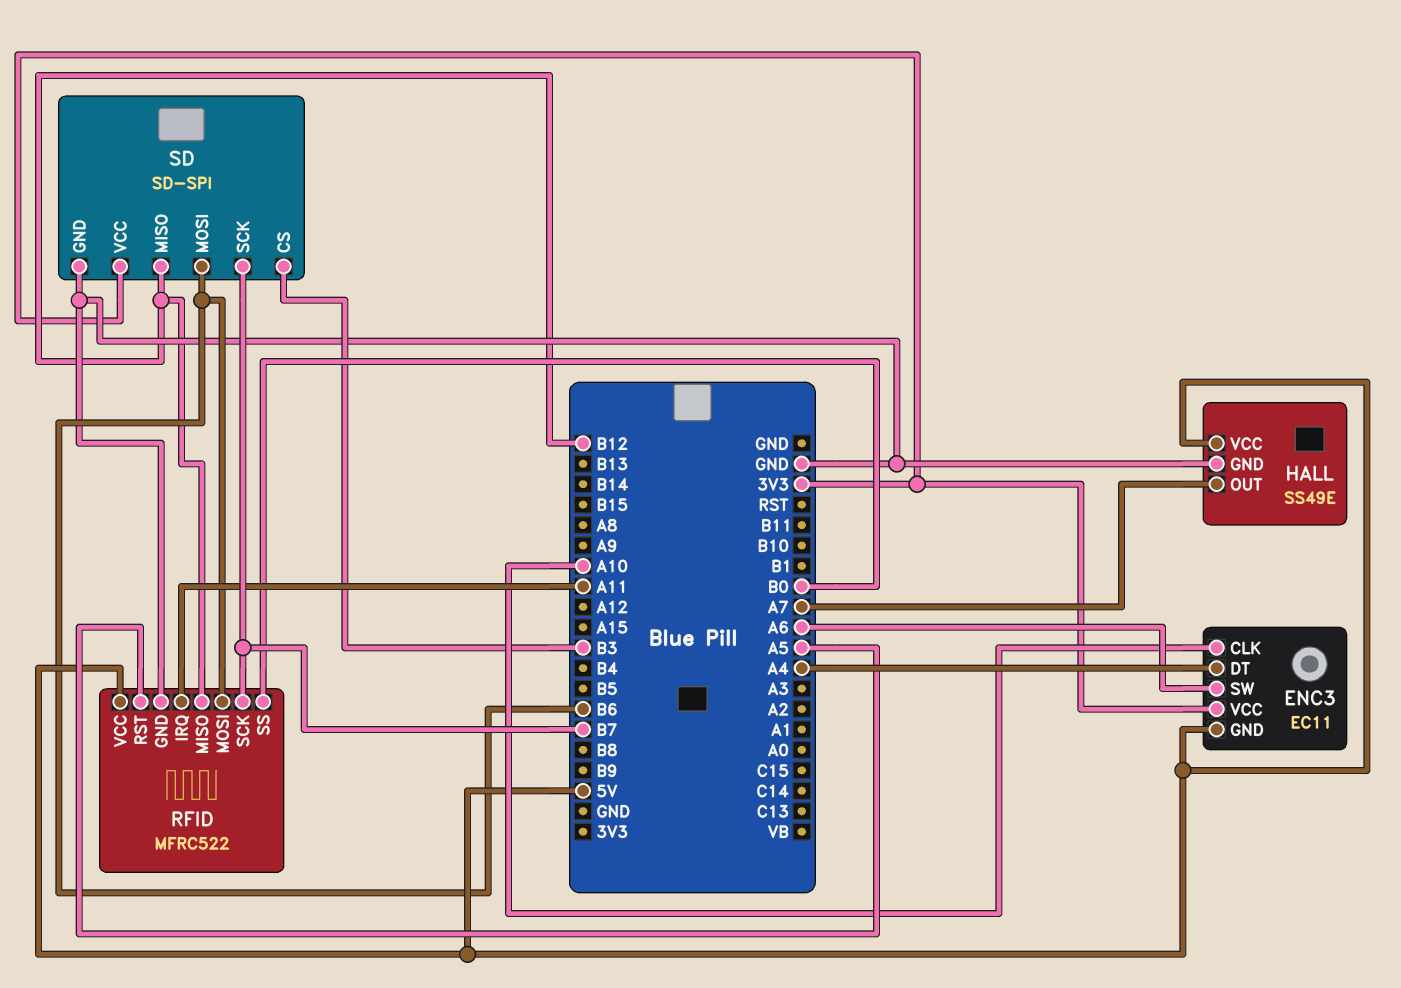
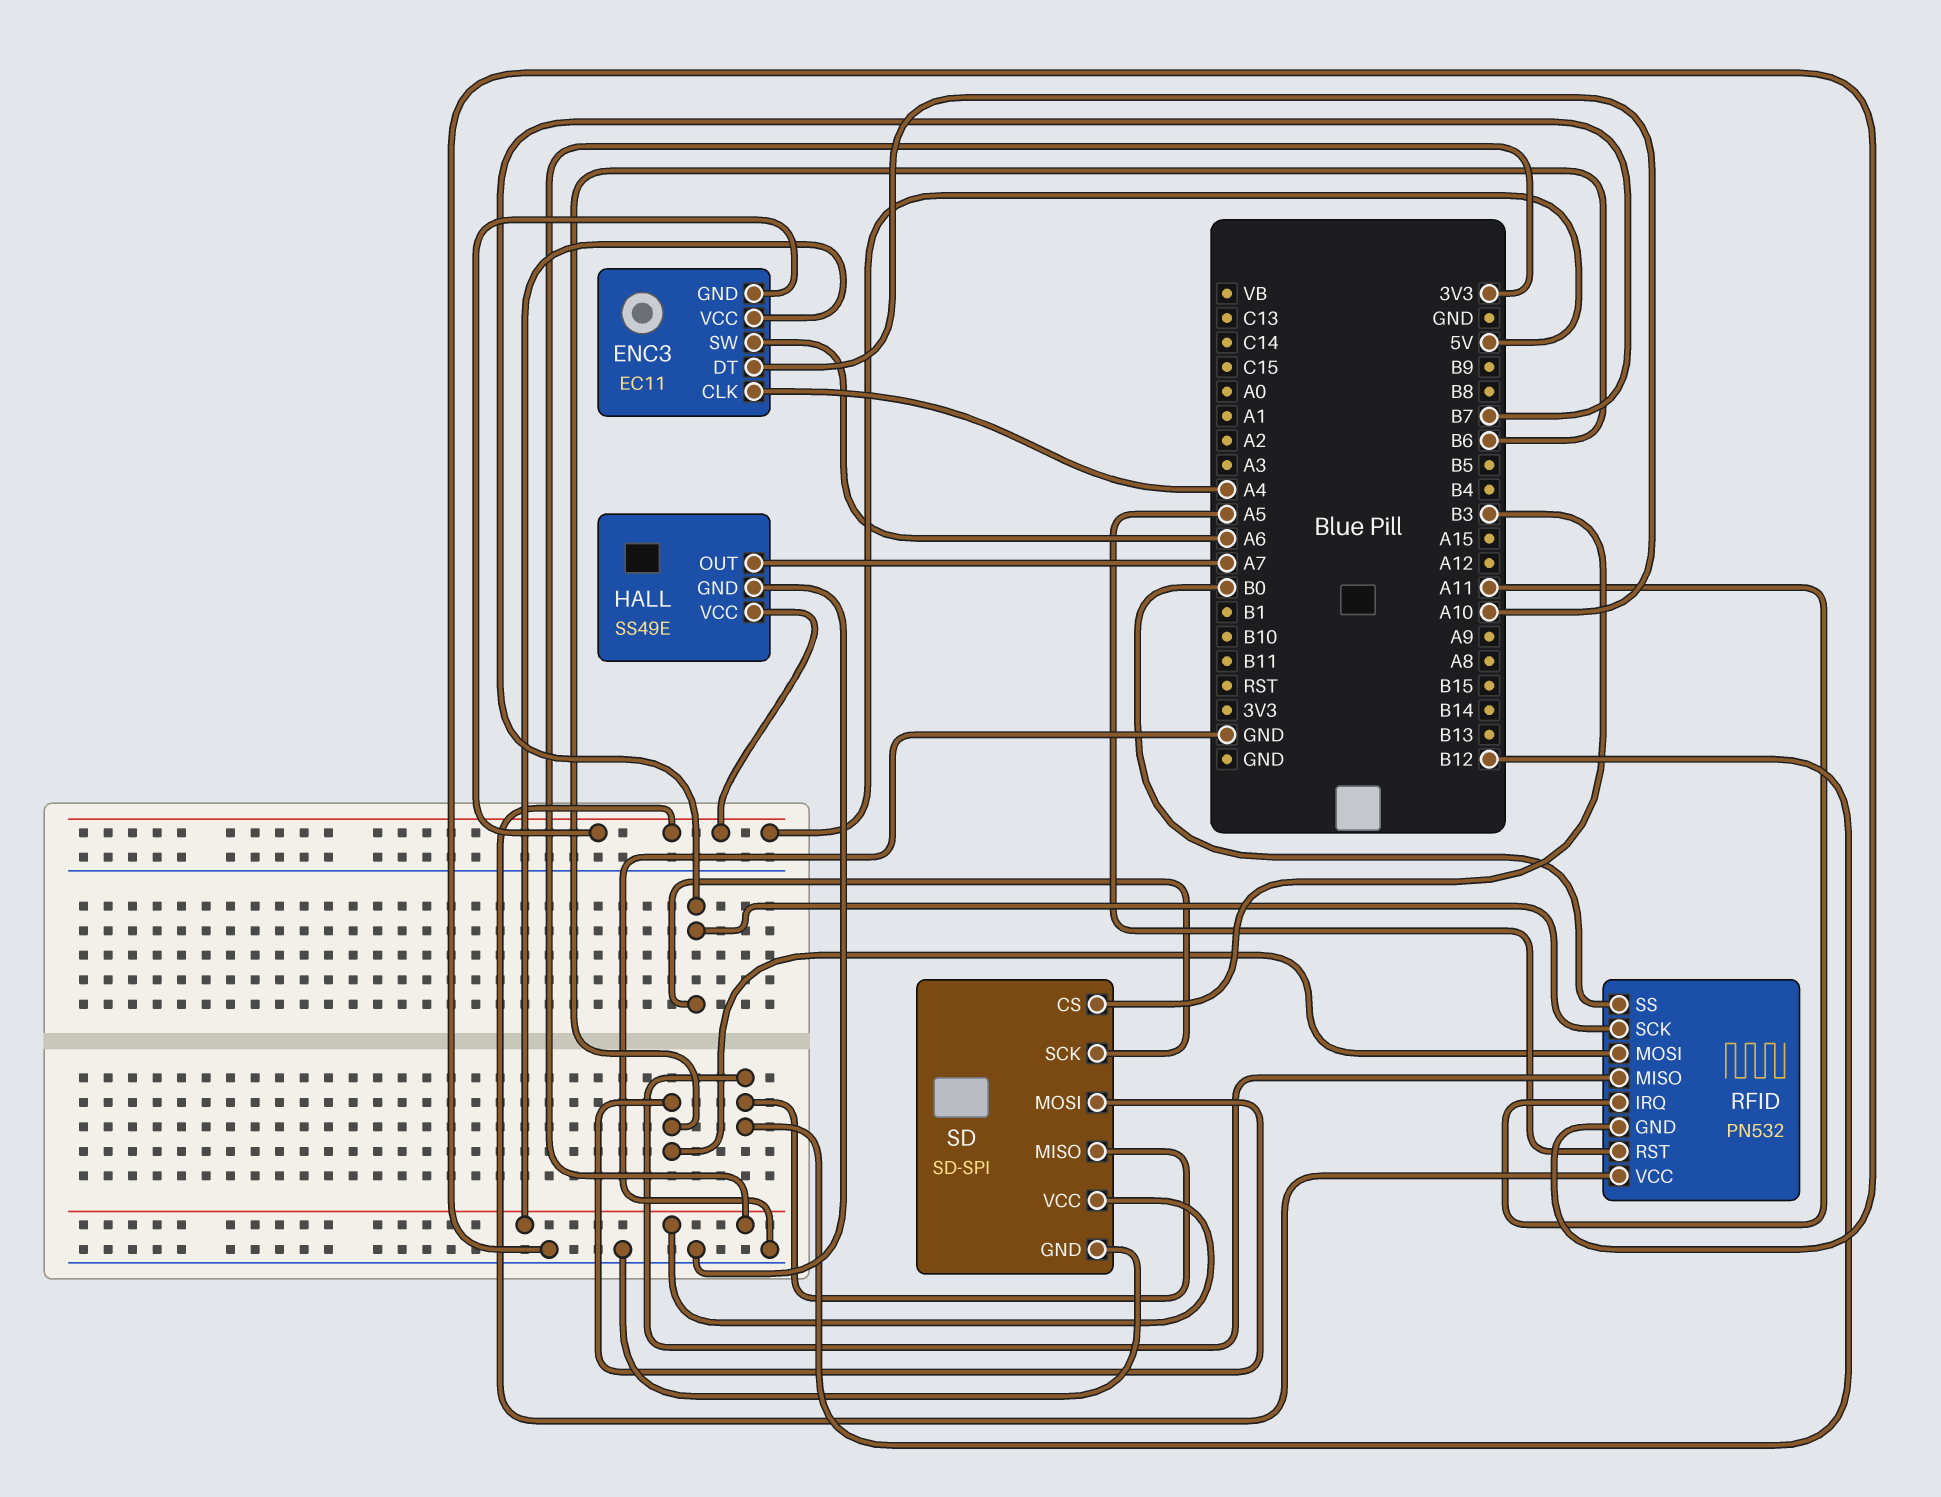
ENC3 pin CLK: A10 -> A4
ENC3 pin DT: A4 -> A10
RFID: MFRC522 -> PN532

